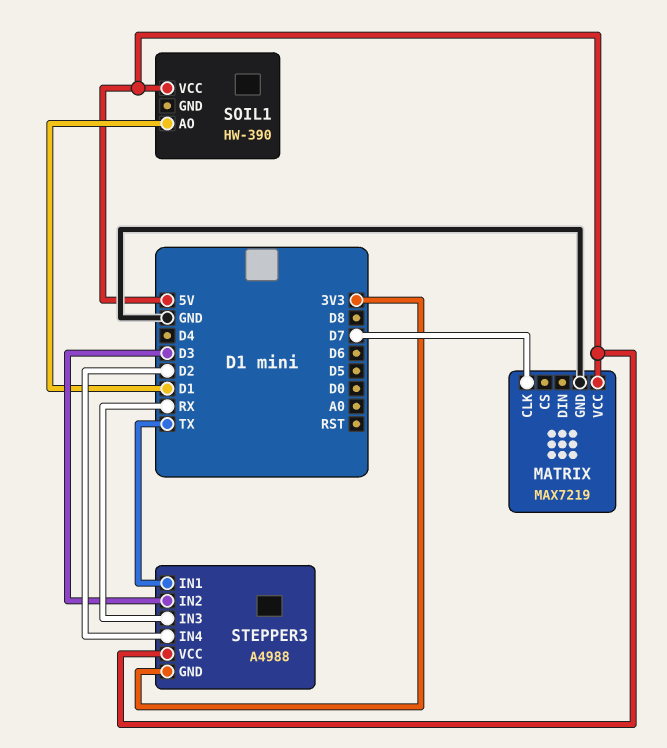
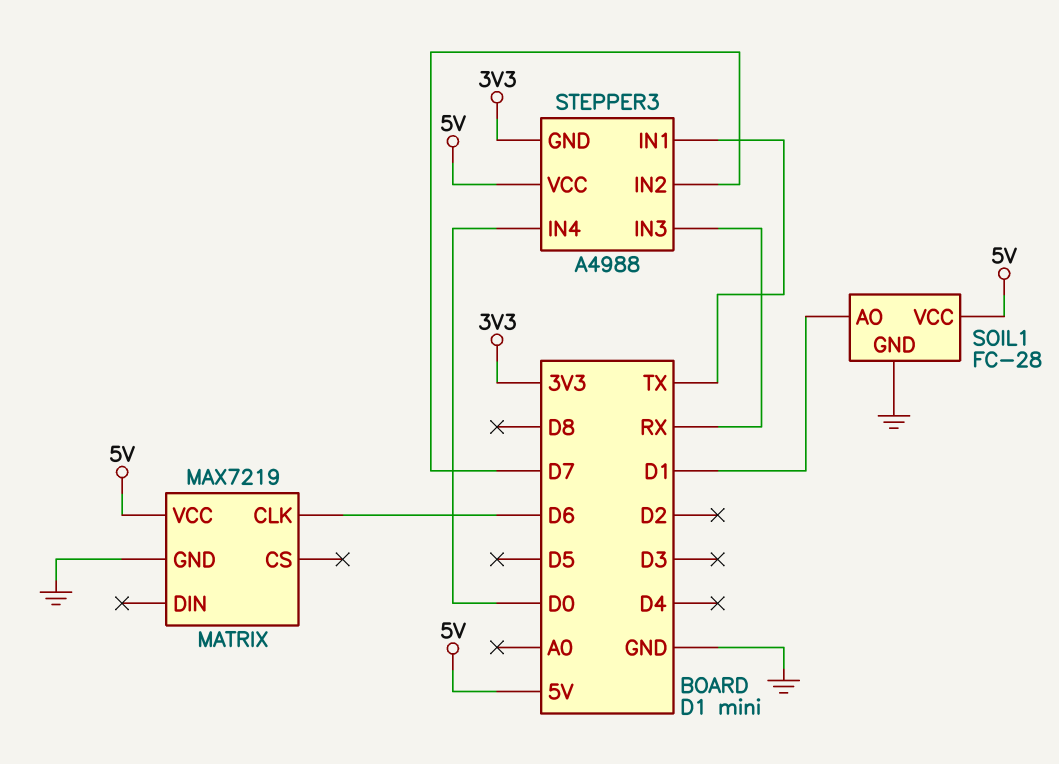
MATRIX pin CLK: D7 -> D6
SOIL1: HW-390 -> FC-28
SOIL1 pin GND: none -> GND
STEPPER3 pin IN2: D3 -> D7
STEPPER3 pin IN4: D2 -> D0

